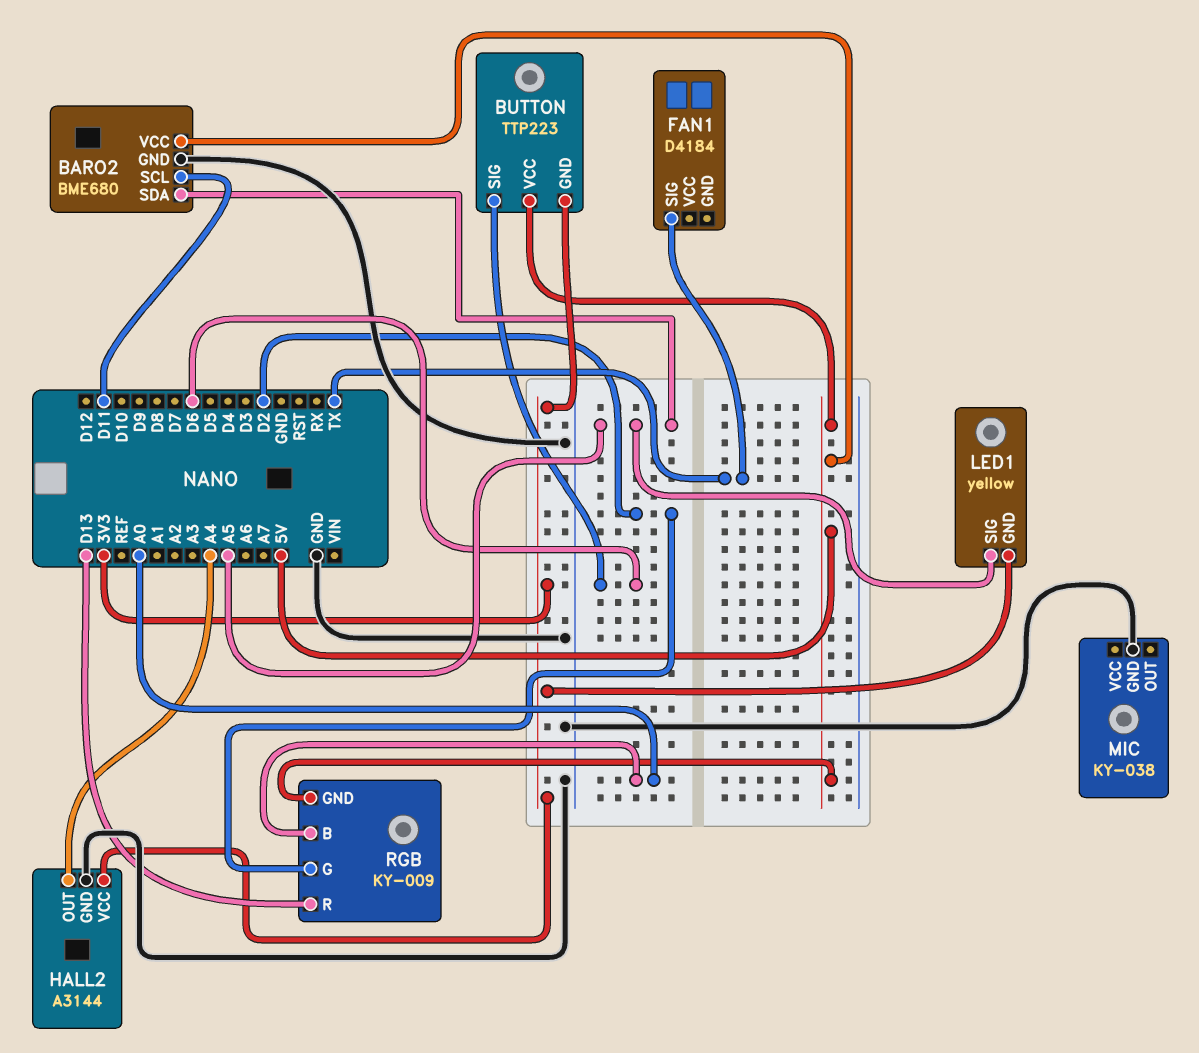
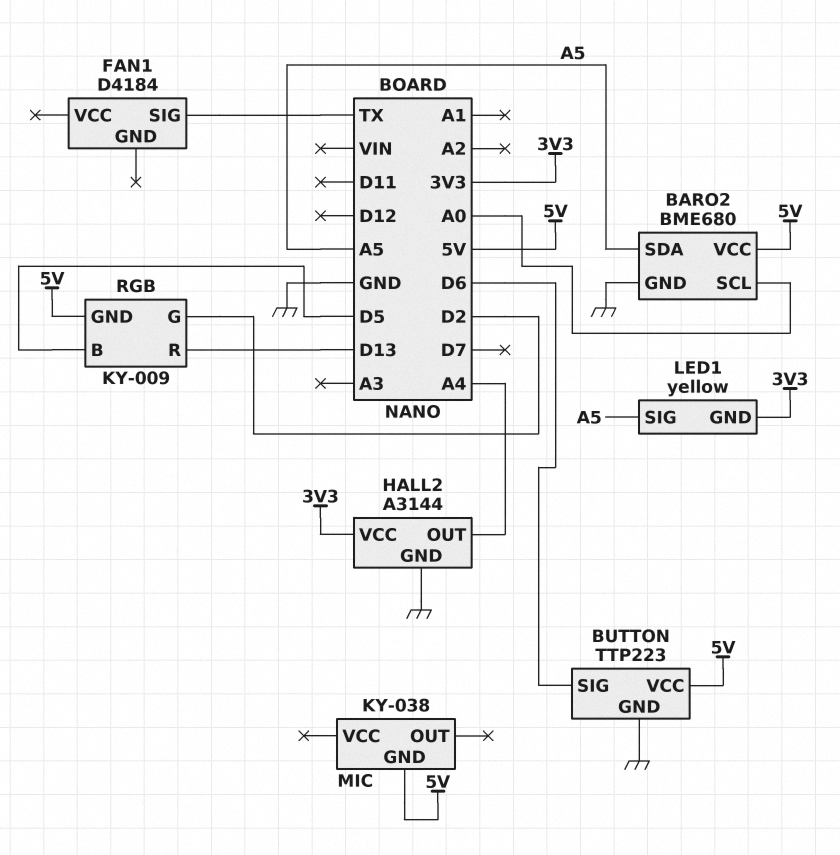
BARO2 pin SCL: D11 -> A0
BUTTON pin GND: 3V3 -> GND
MIC pin GND: GND -> 5V
RGB pin B: A0 -> D5

